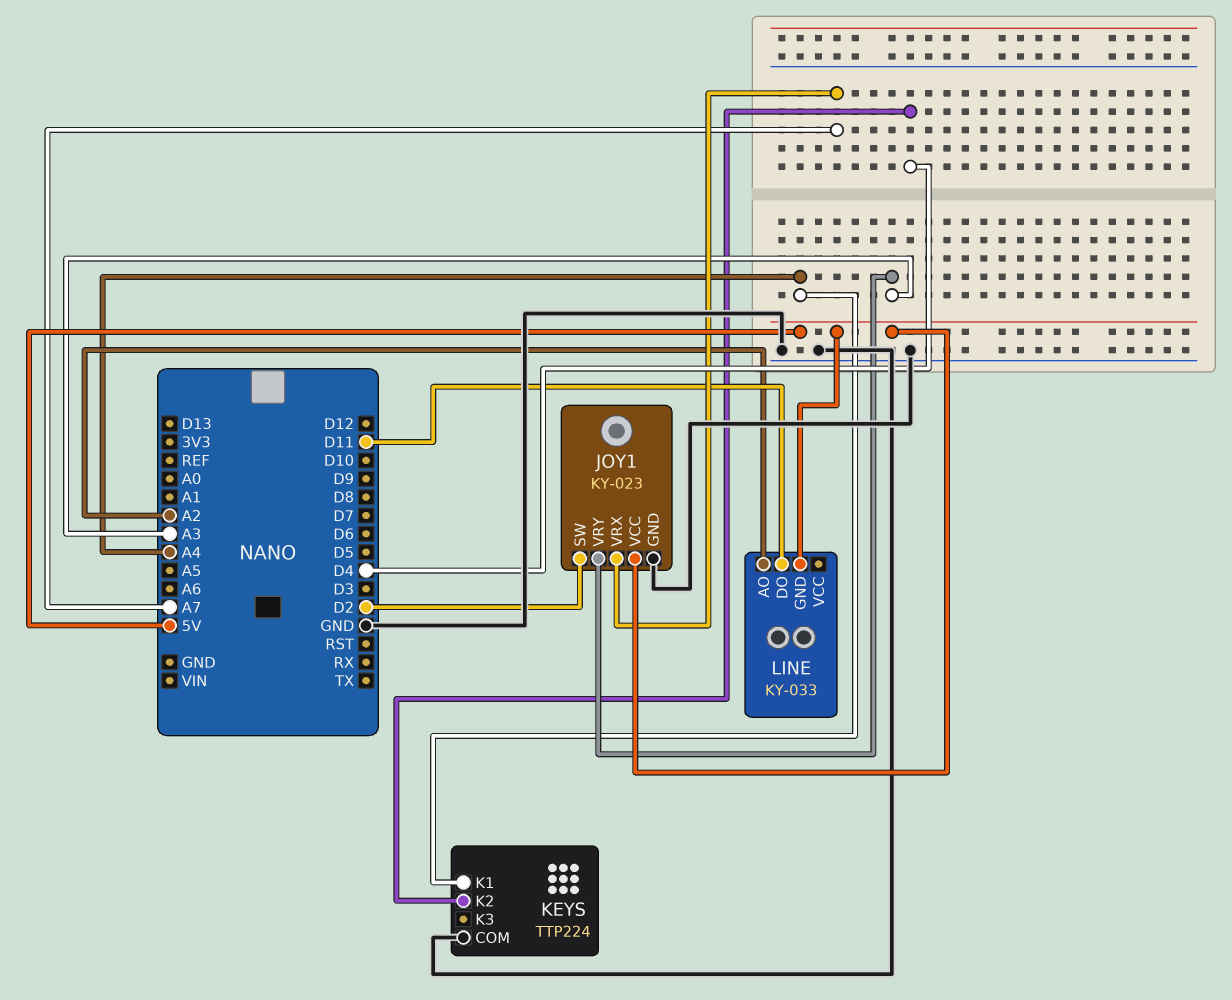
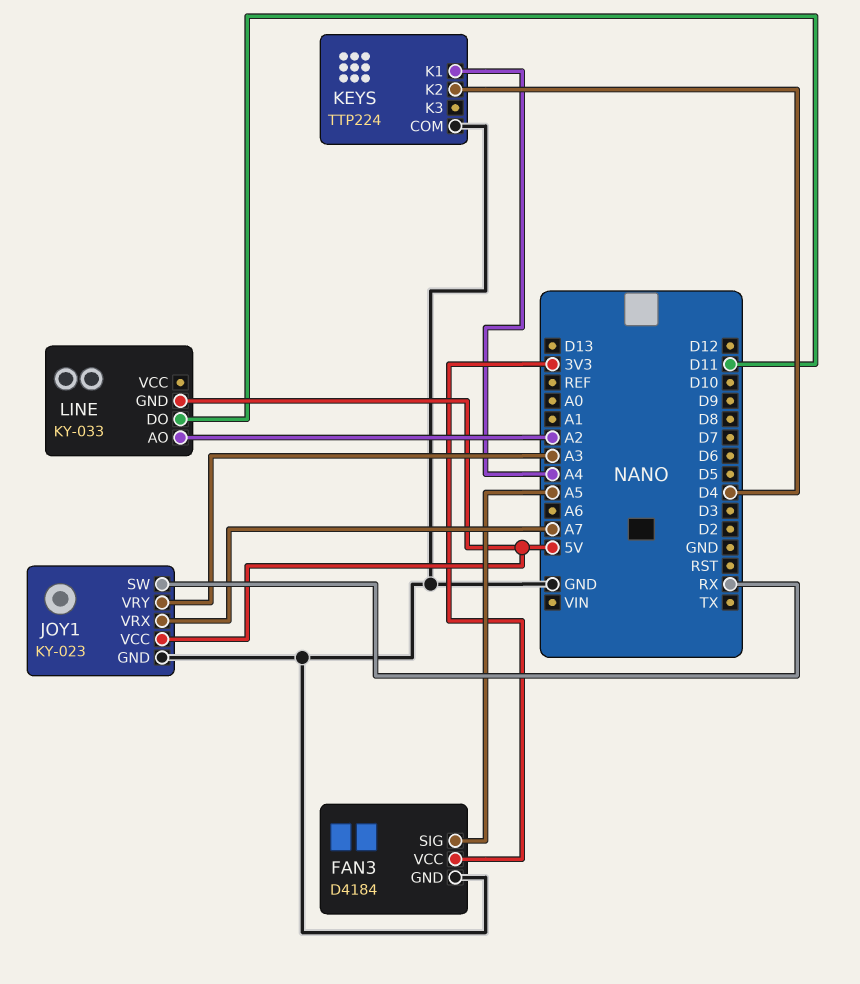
FAN3: none -> D4184
FAN3 pin GND: none -> GND
FAN3 pin SIG: none -> A5
FAN3 pin VCC: none -> 3V3
JOY1 pin SW: D2 -> RX

